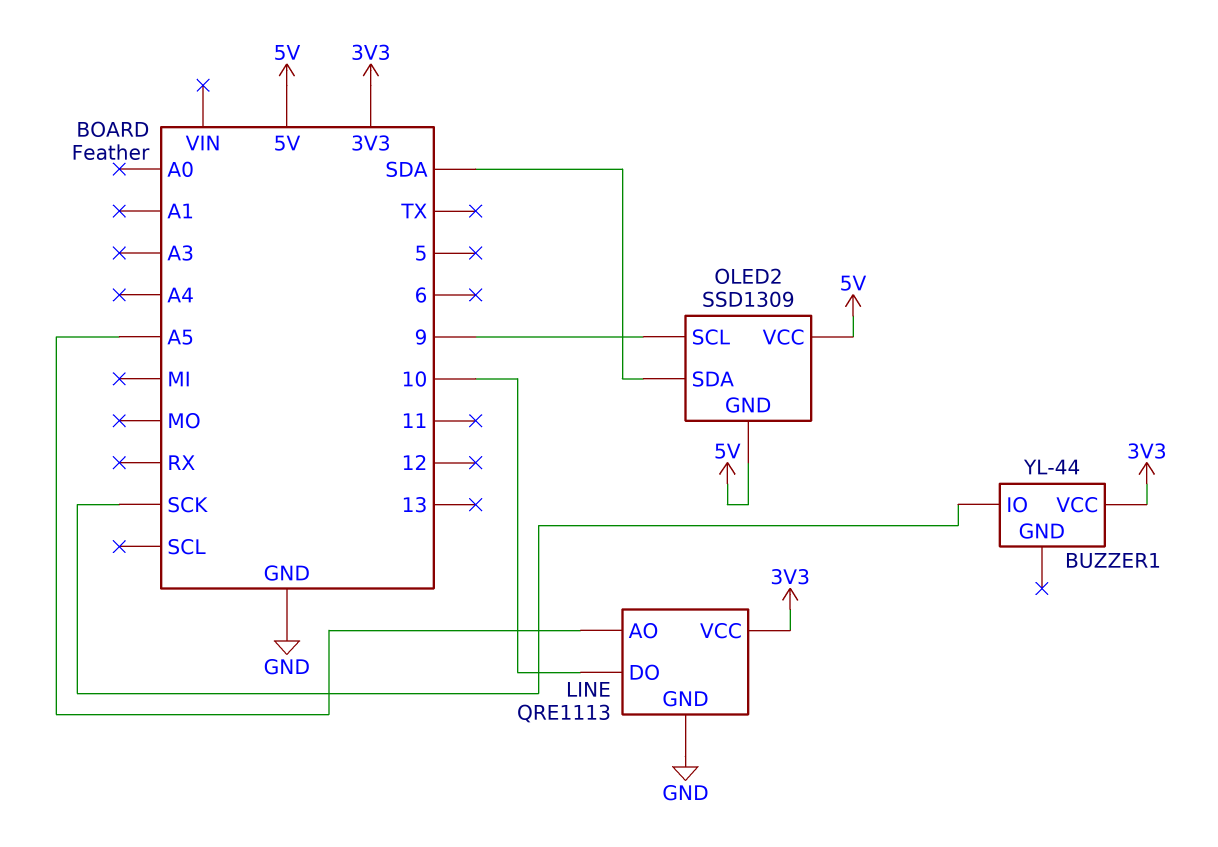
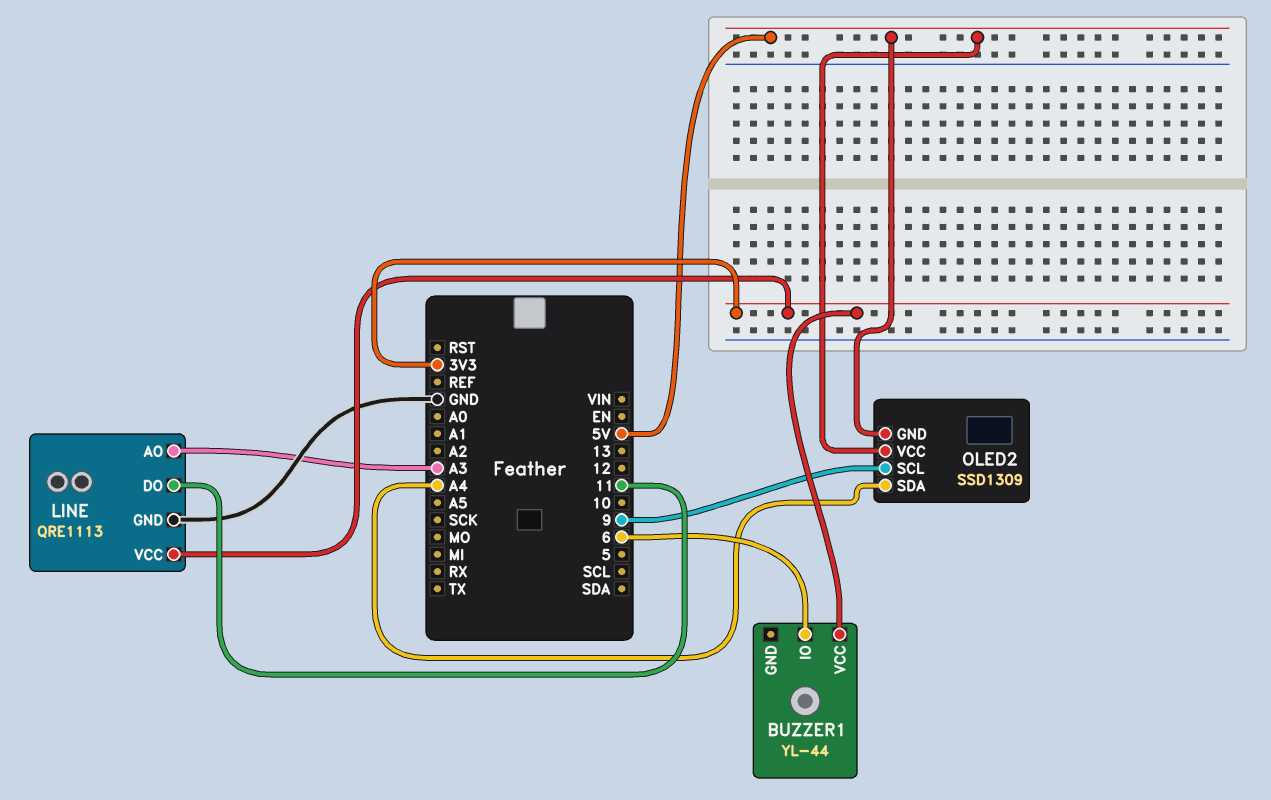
BUZZER1 pin IO: SCK -> 6
LINE pin AO: A5 -> A3
LINE pin DO: 10 -> 11
OLED2 pin SDA: SDA -> A4

